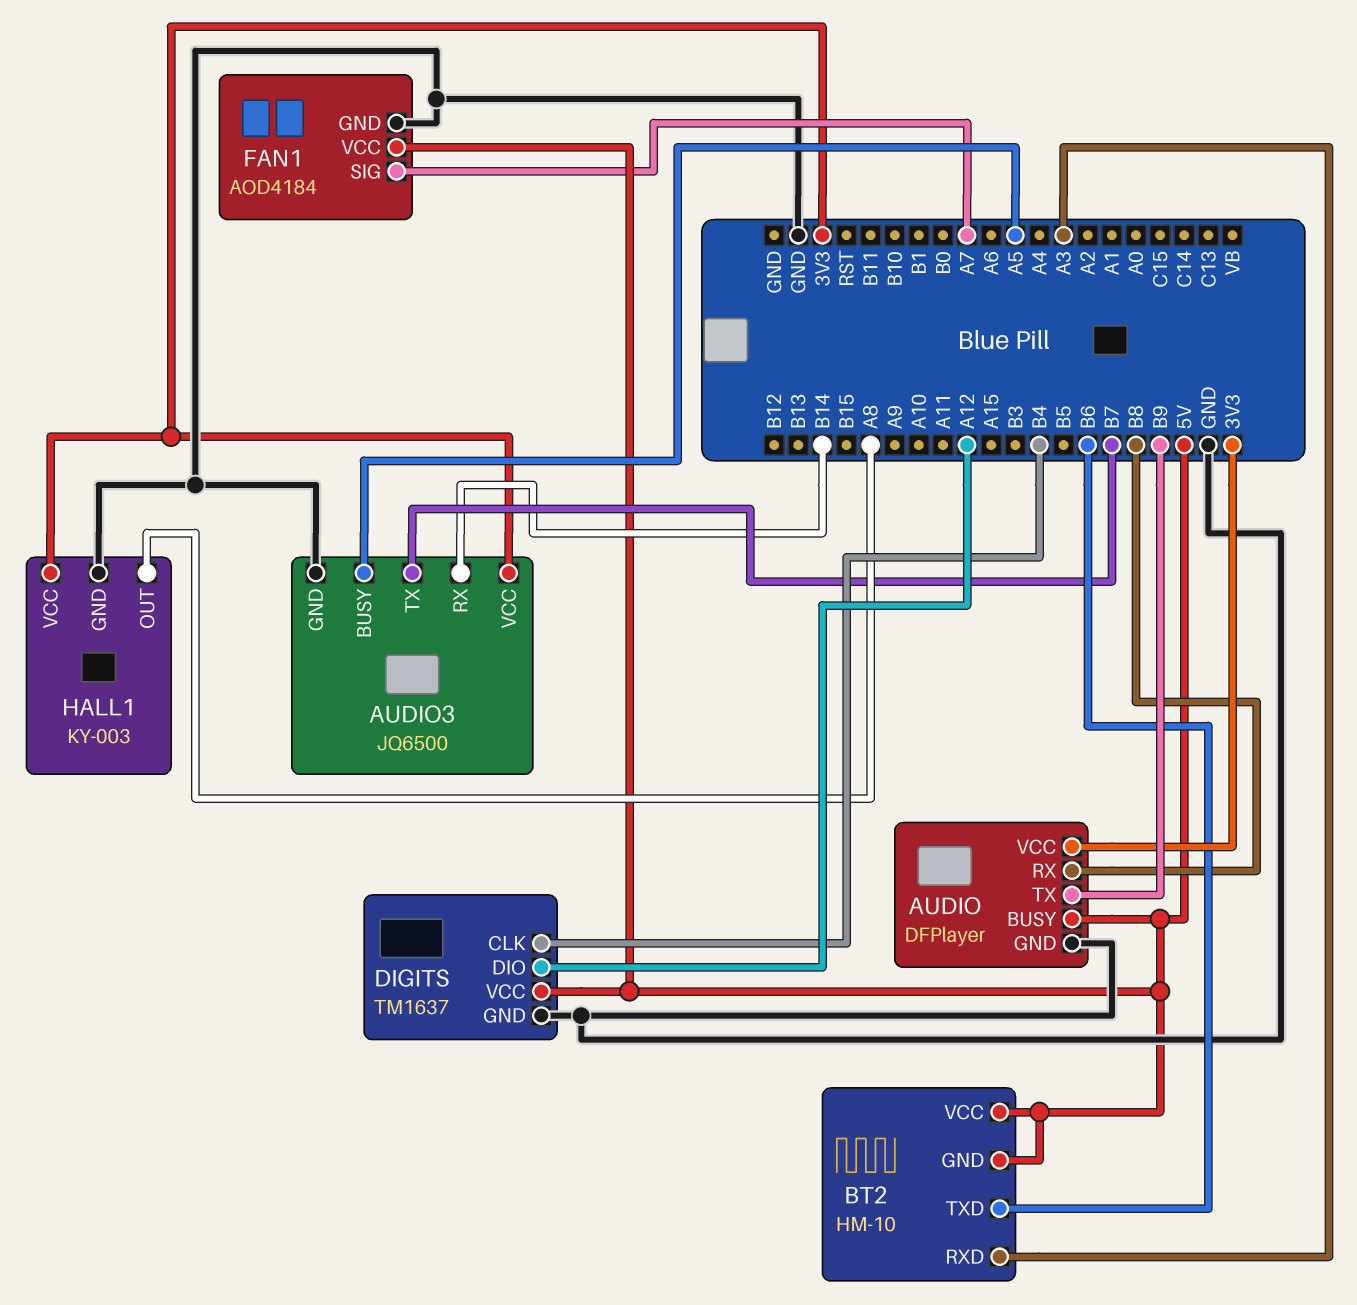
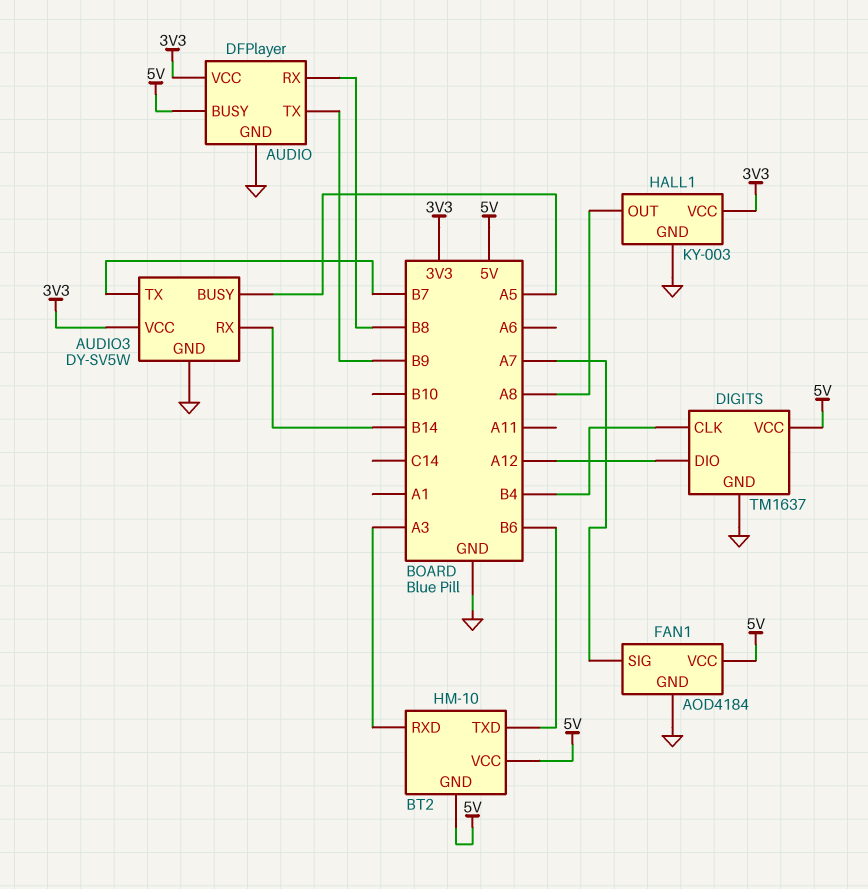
AUDIO3: JQ6500 -> DY-SV5W

